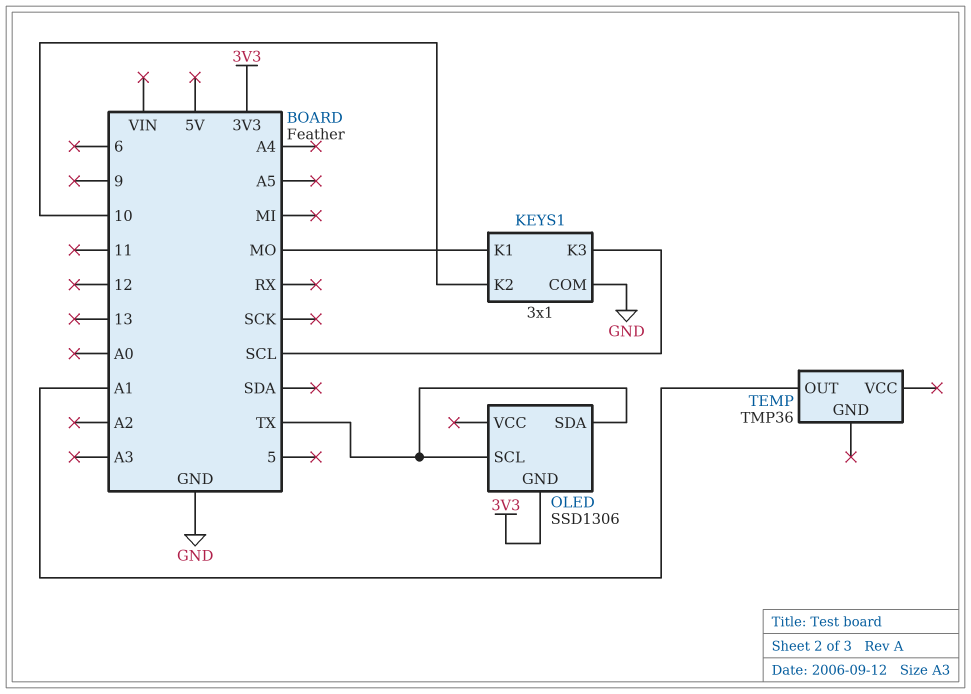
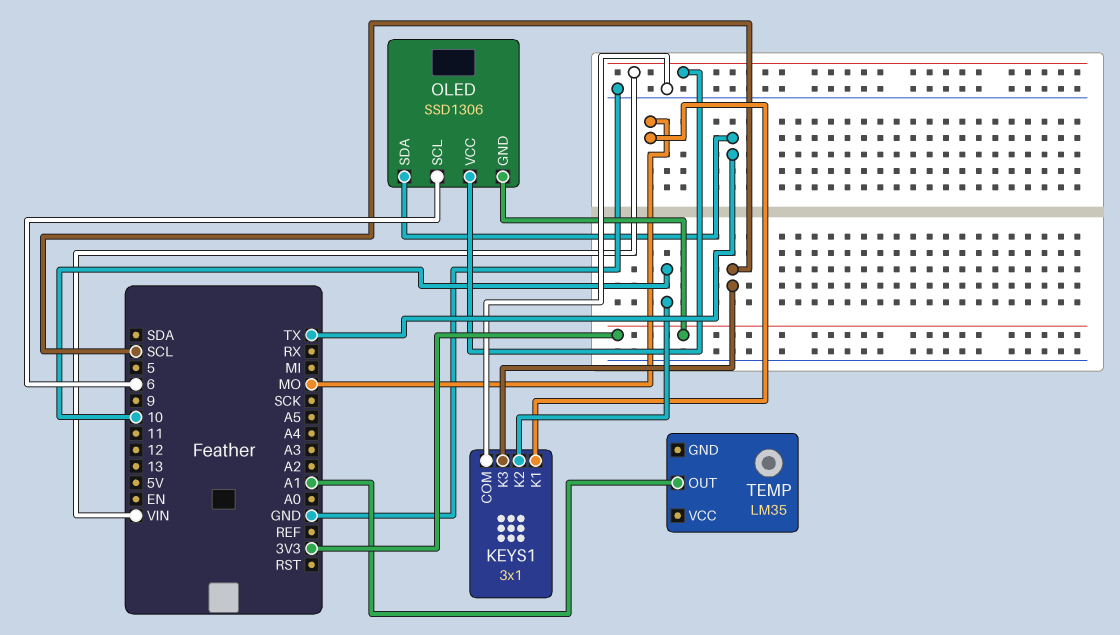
OLED pin SCL: TX -> 6
OLED pin VCC: none -> VIN
TEMP: TMP36 -> LM35

